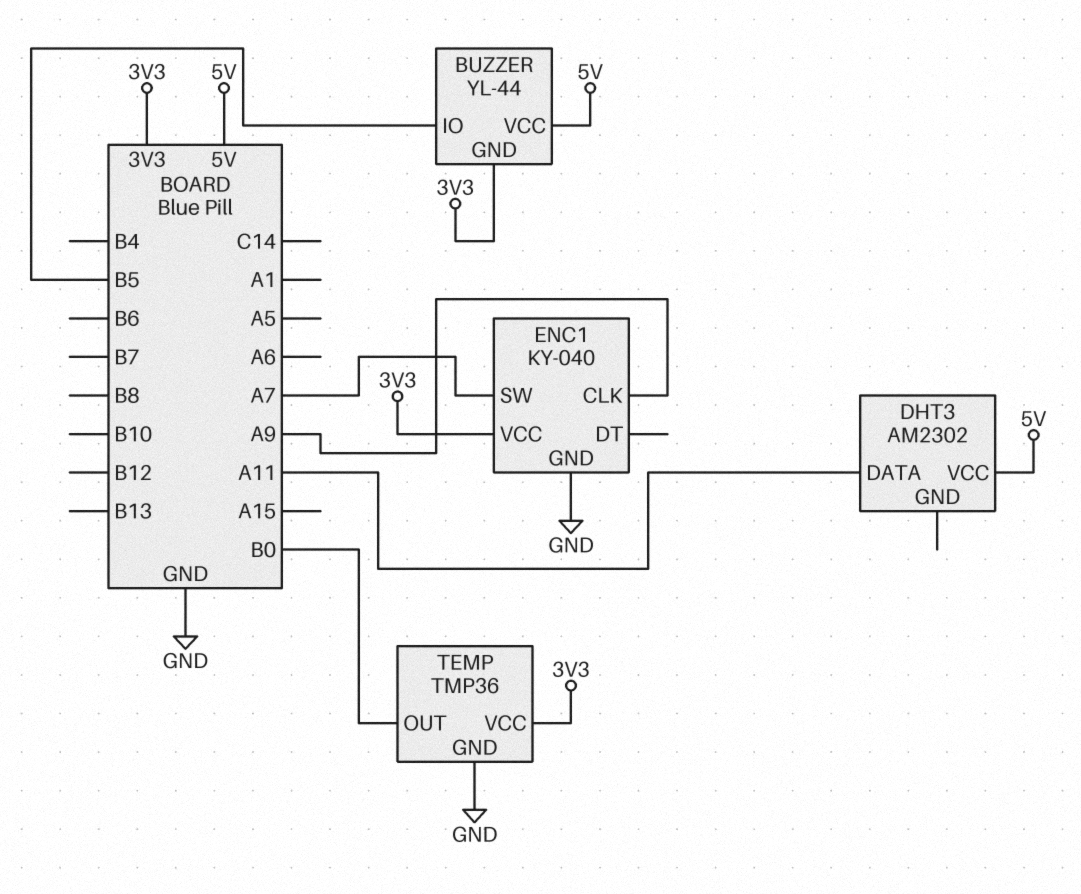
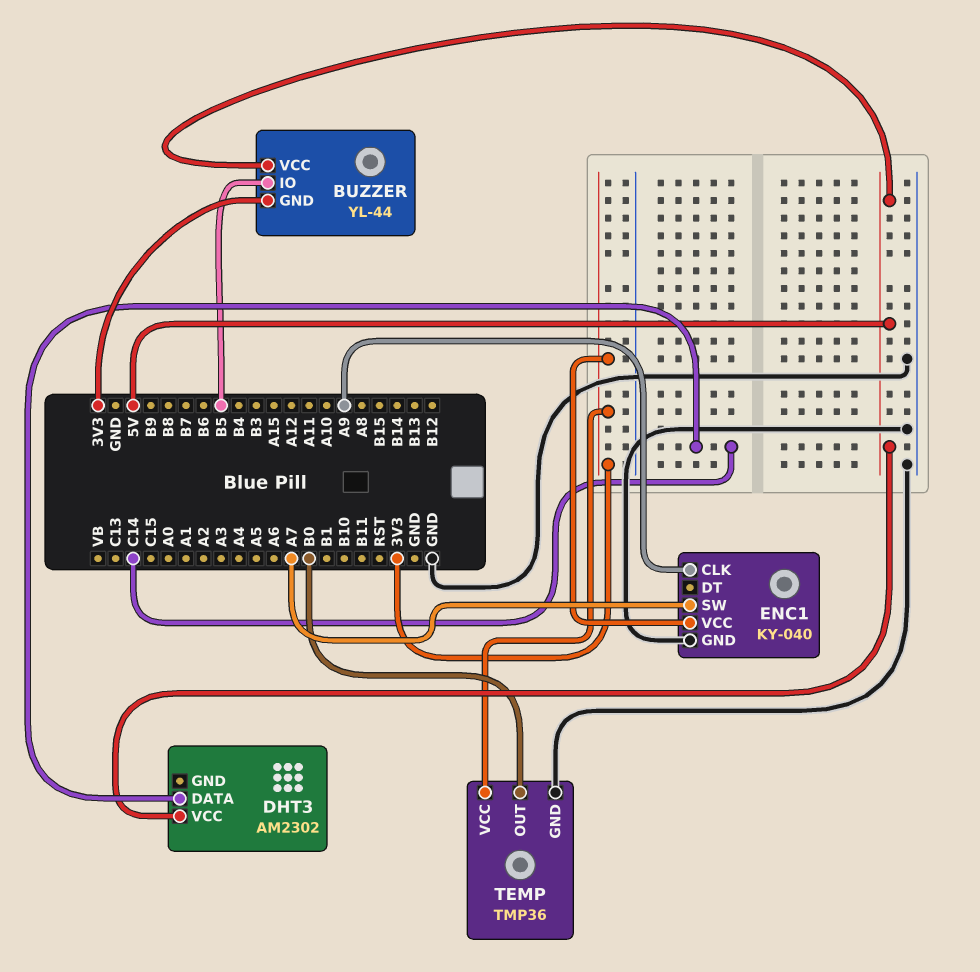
DHT3 pin DATA: A11 -> C14

